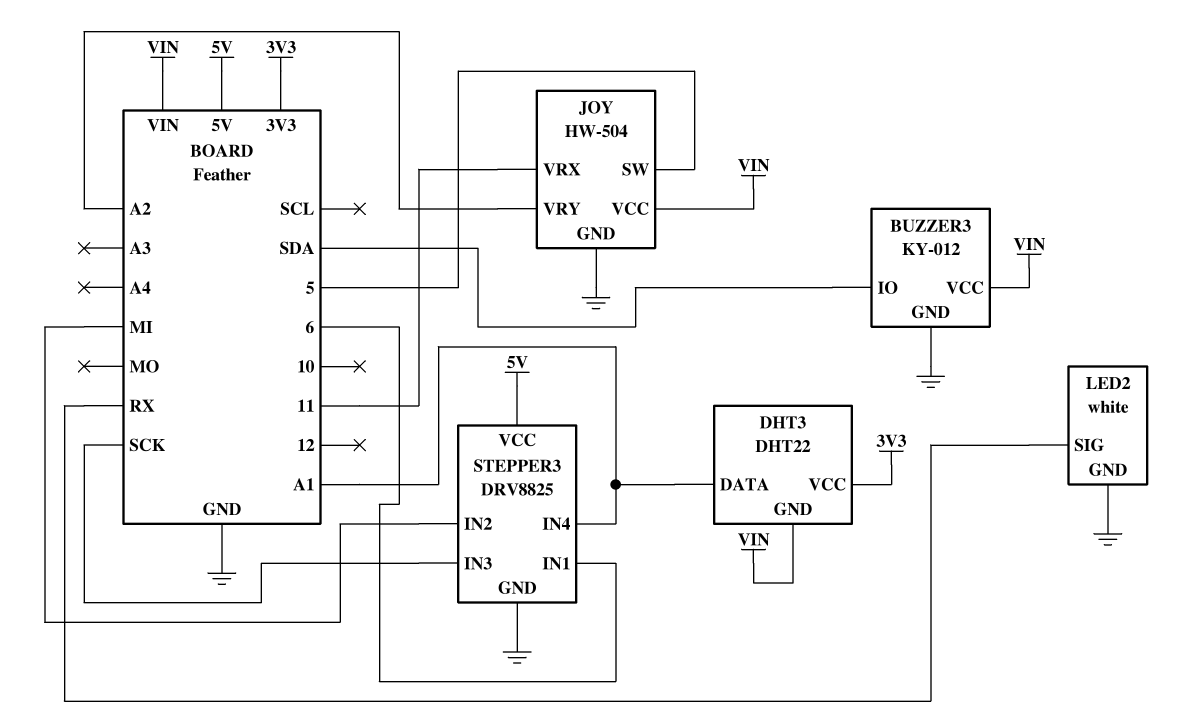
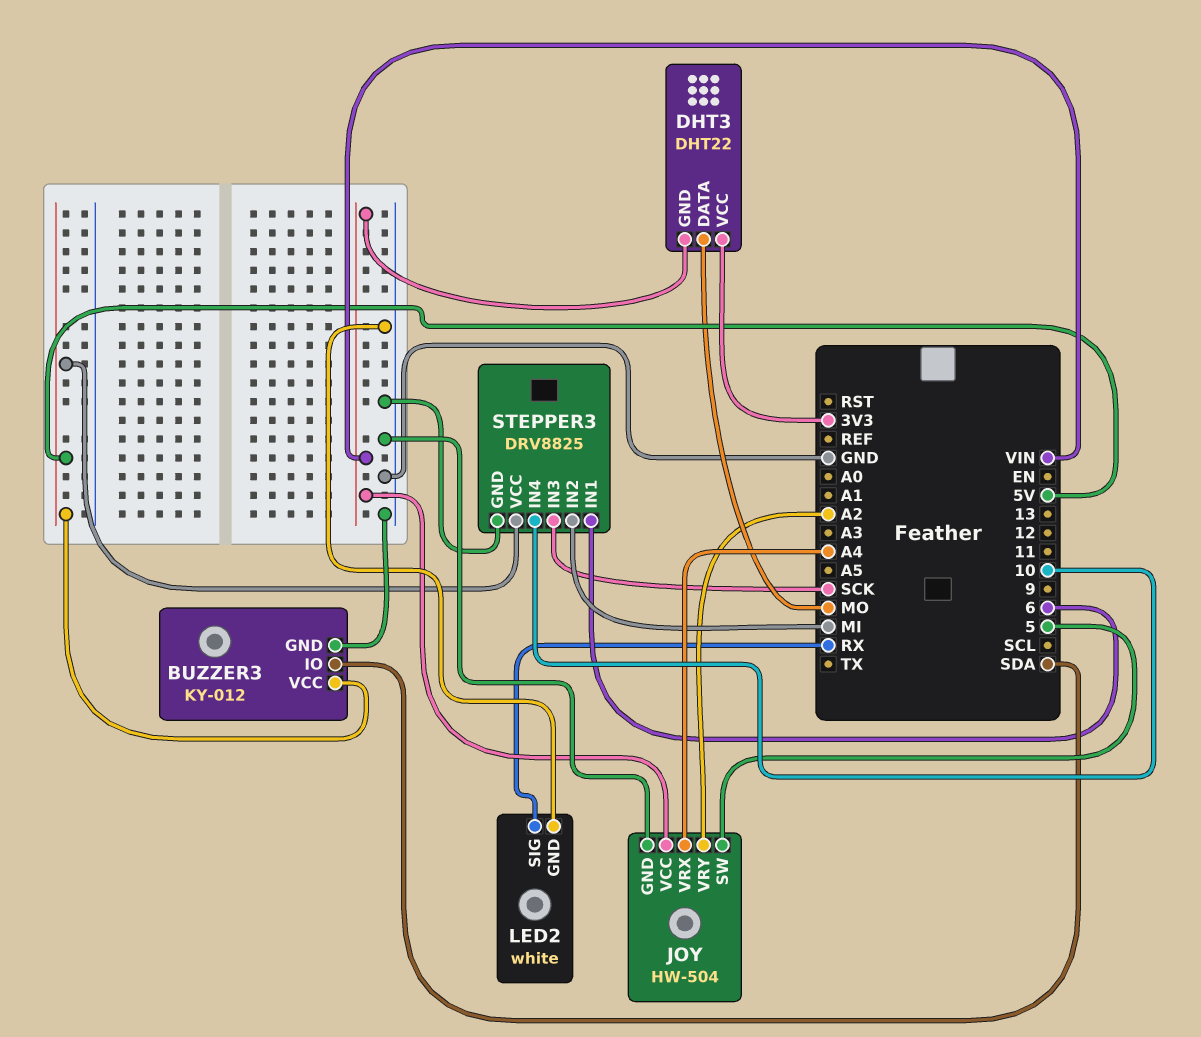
BUZZER3 pin VCC: VIN -> 5V
DHT3 pin DATA: A1 -> MO
JOY pin VRX: 11 -> A4
STEPPER3 pin IN4: A1 -> 10

